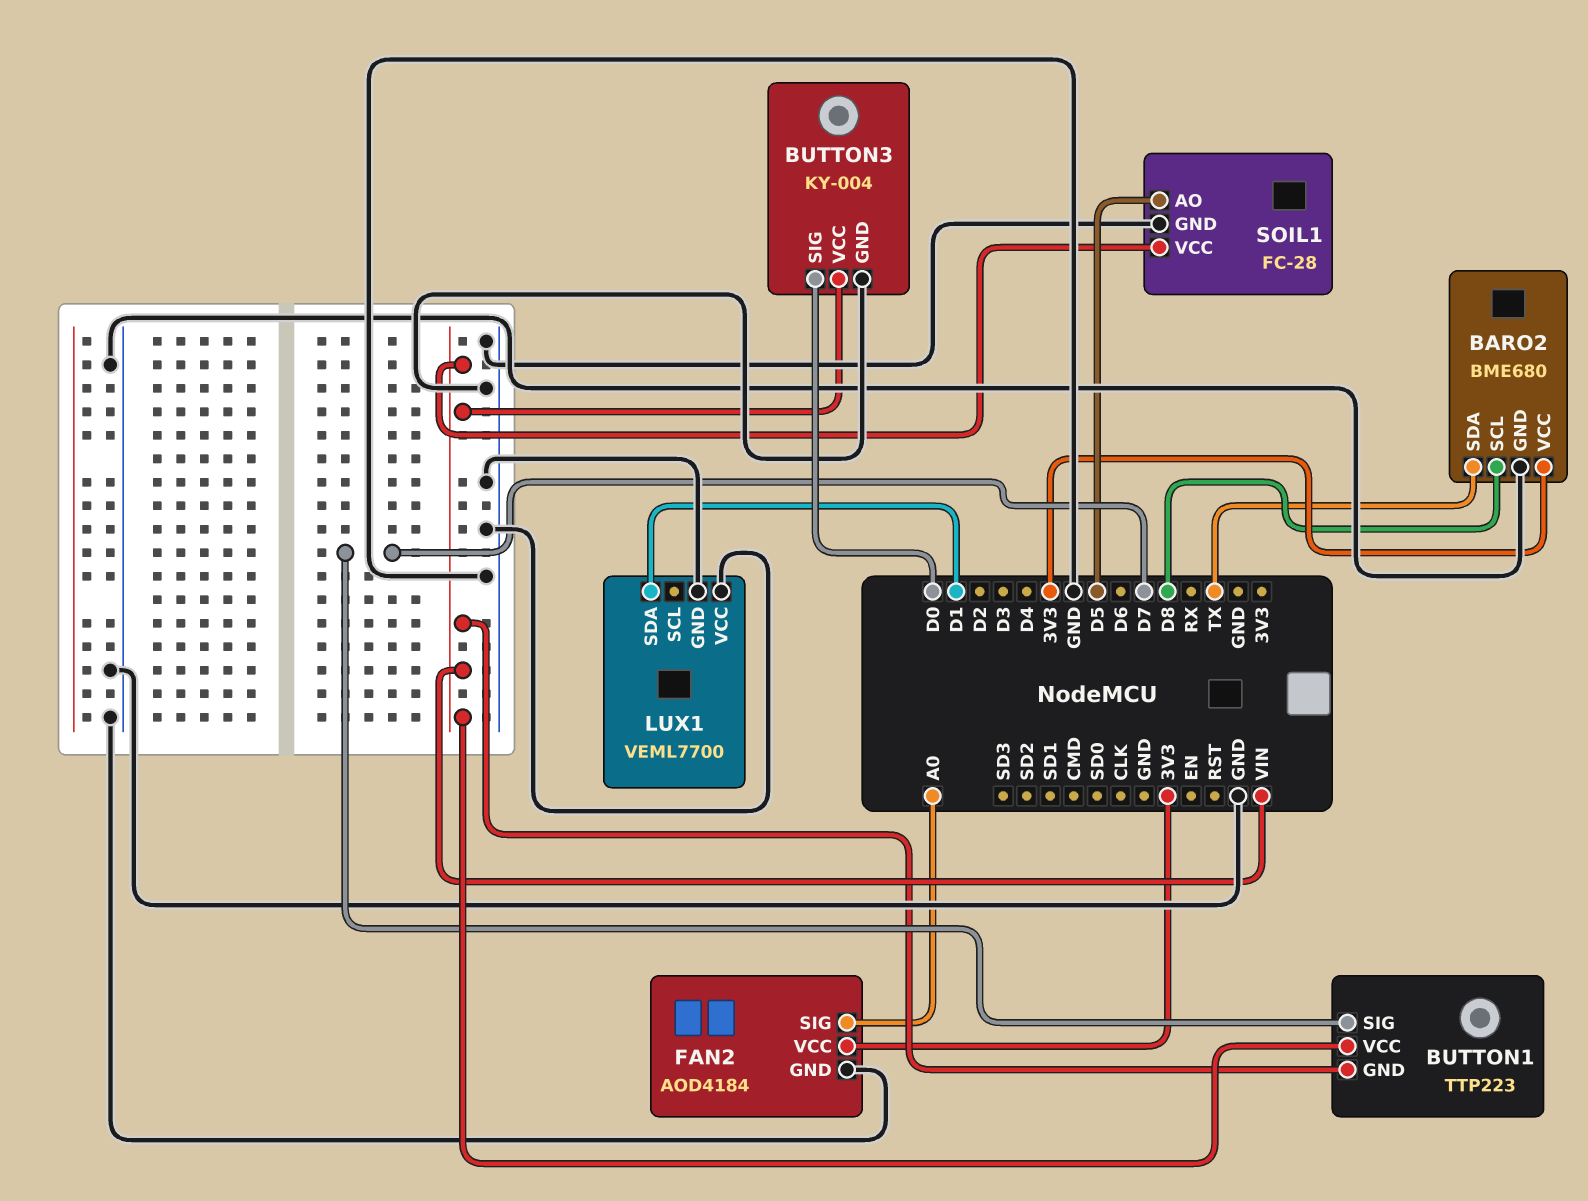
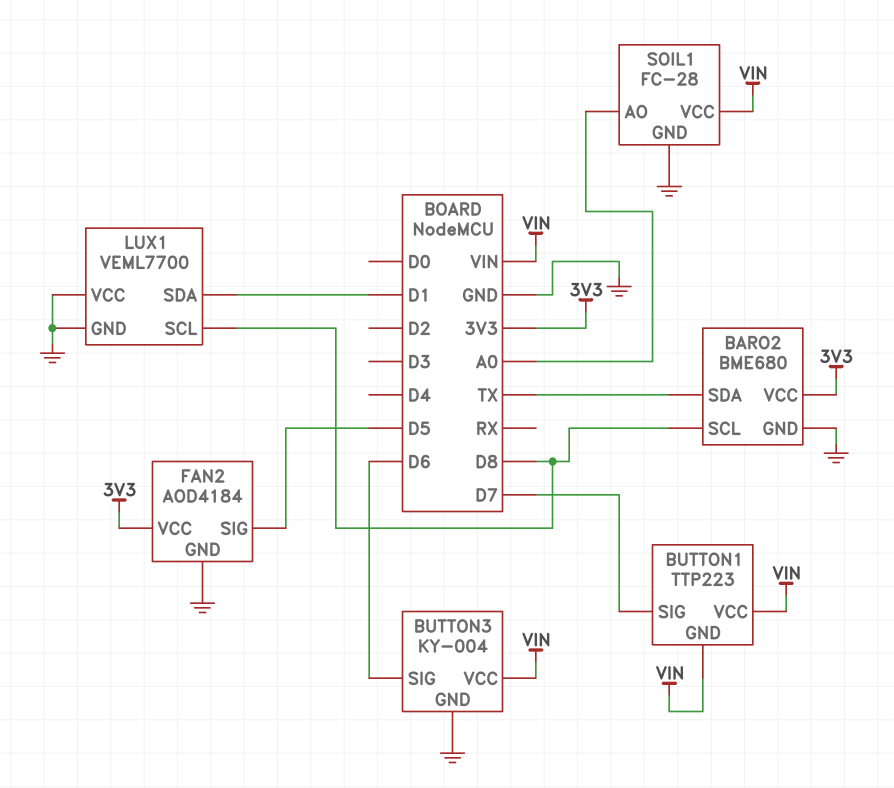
BUTTON3 pin SIG: D0 -> D6
FAN2 pin SIG: A0 -> D5
LUX1 pin SCL: none -> D8
SOIL1 pin AO: D5 -> A0

